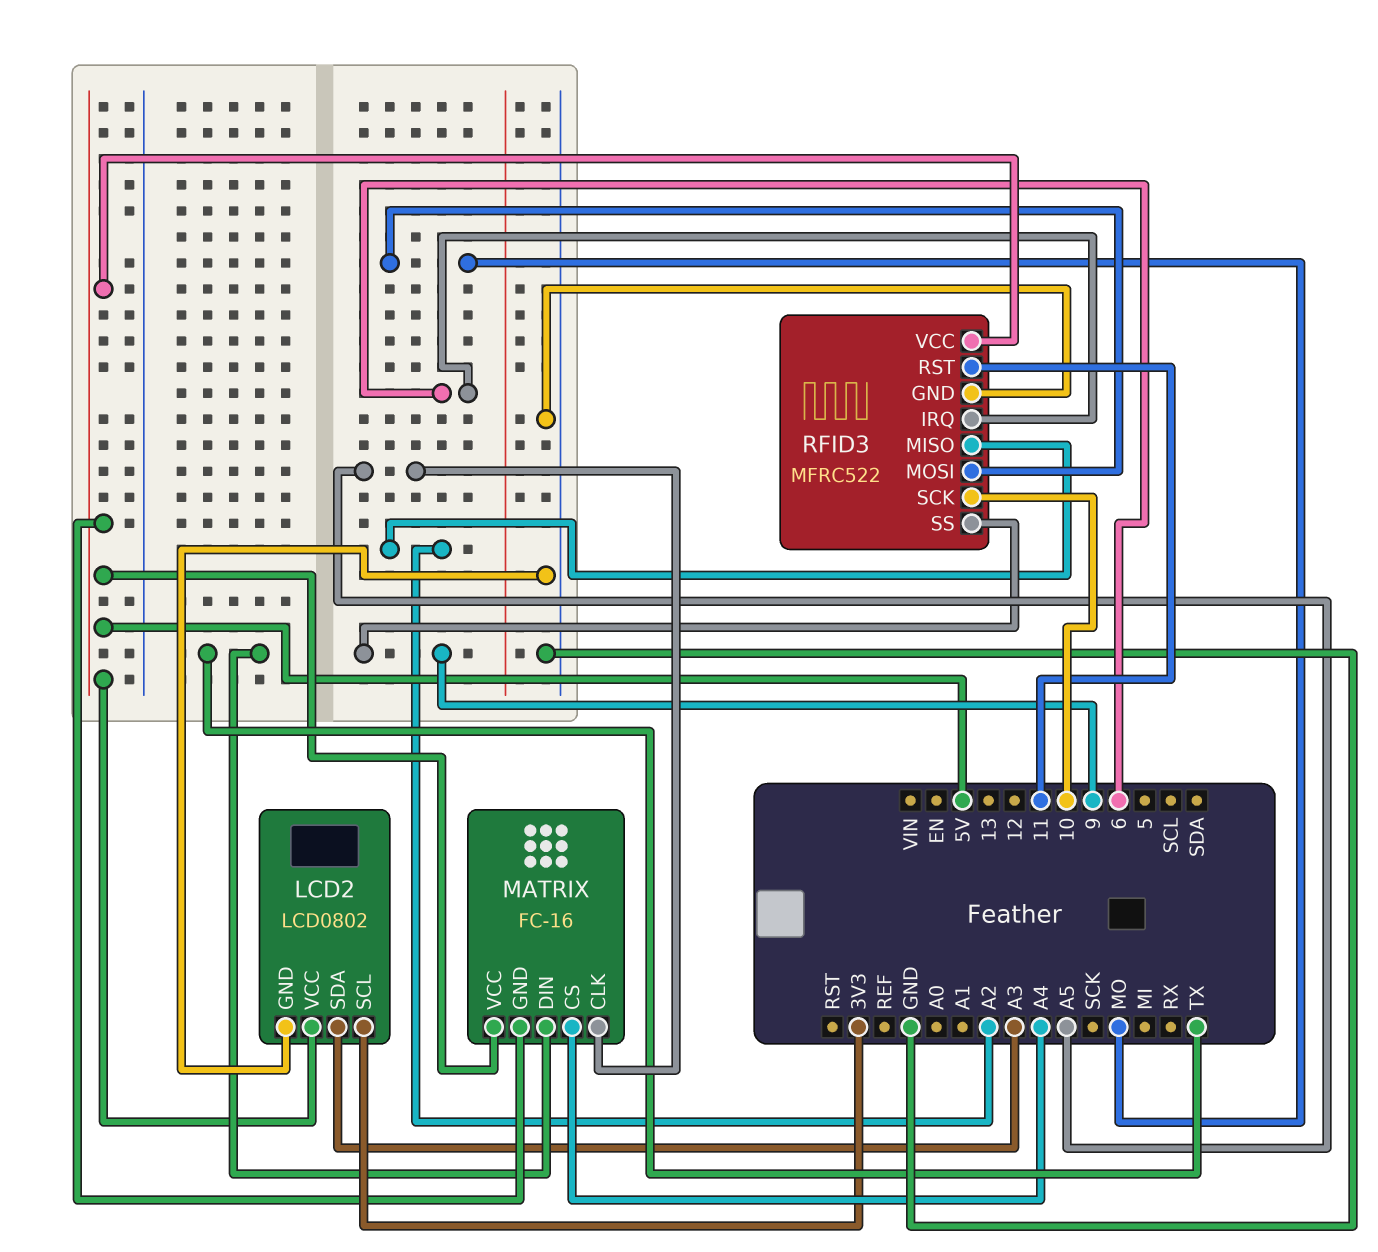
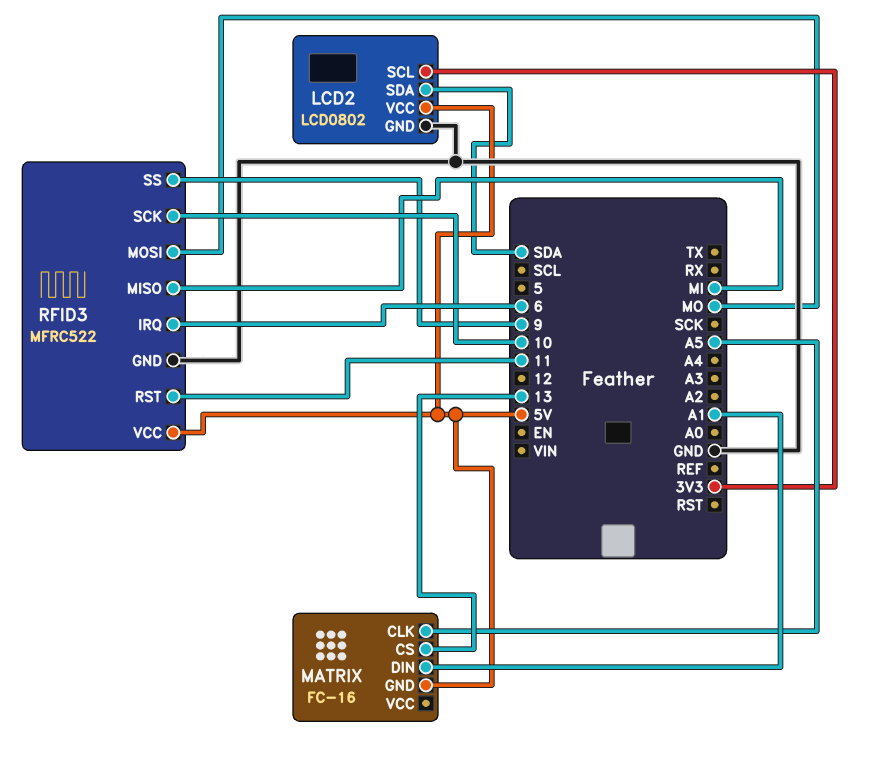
LCD2 pin SDA: A3 -> SDA
MATRIX pin CS: A4 -> 13
MATRIX pin DIN: TX -> A1
MATRIX pin VCC: 5V -> none
RFID3 pin MISO: A2 -> MI

